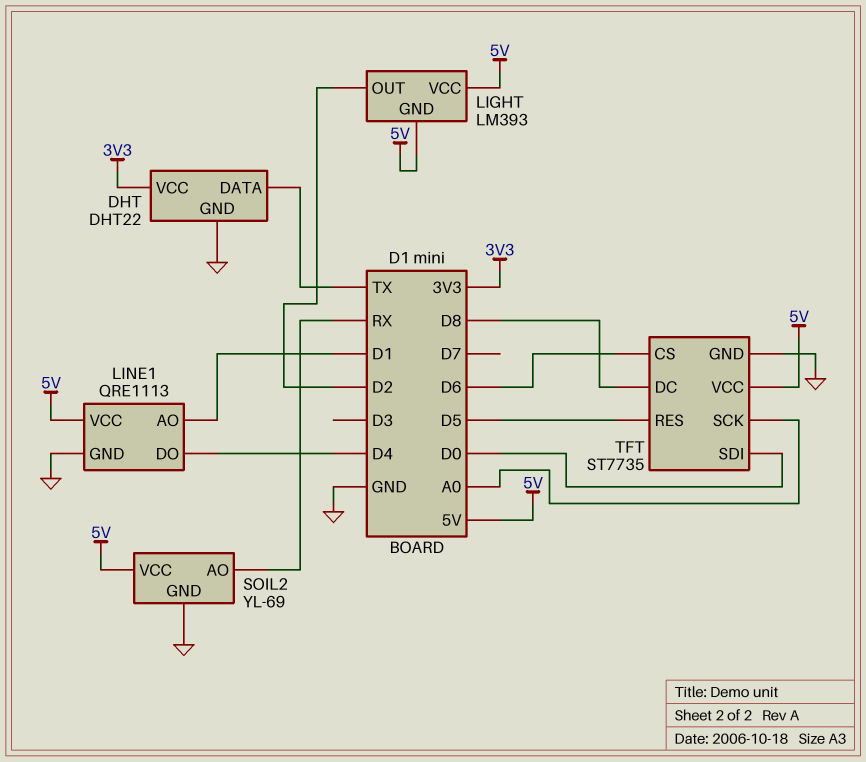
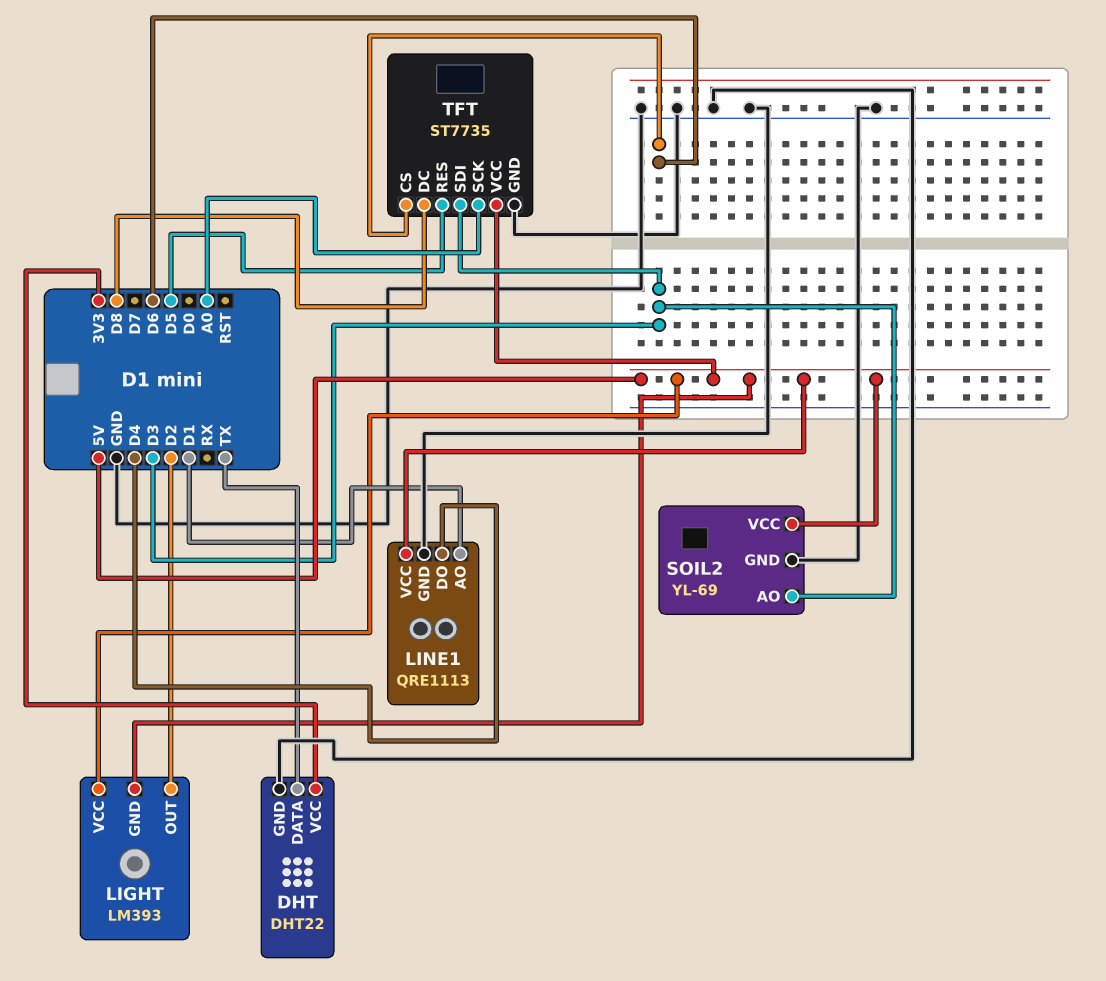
SOIL2 pin AO: RX -> D3
TFT pin SDI: D0 -> D3

